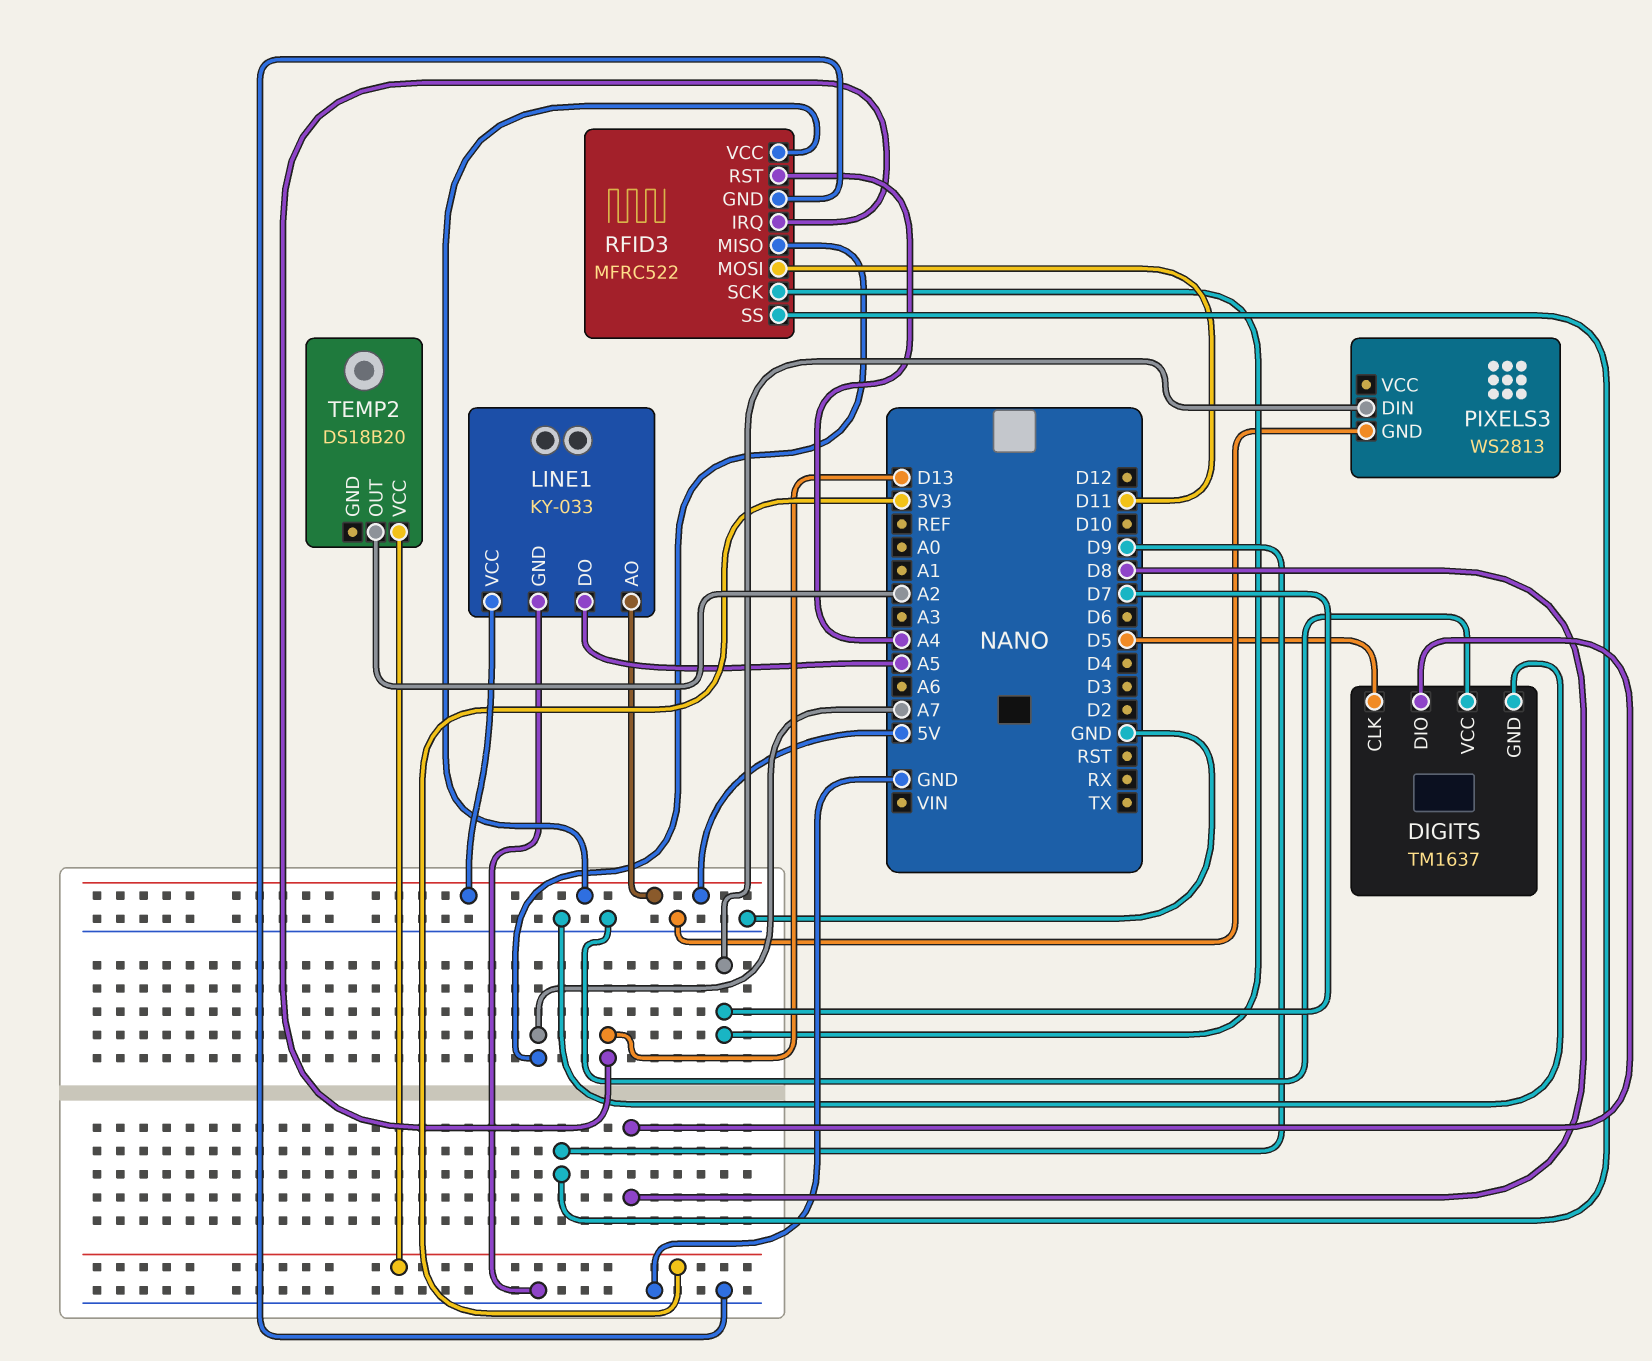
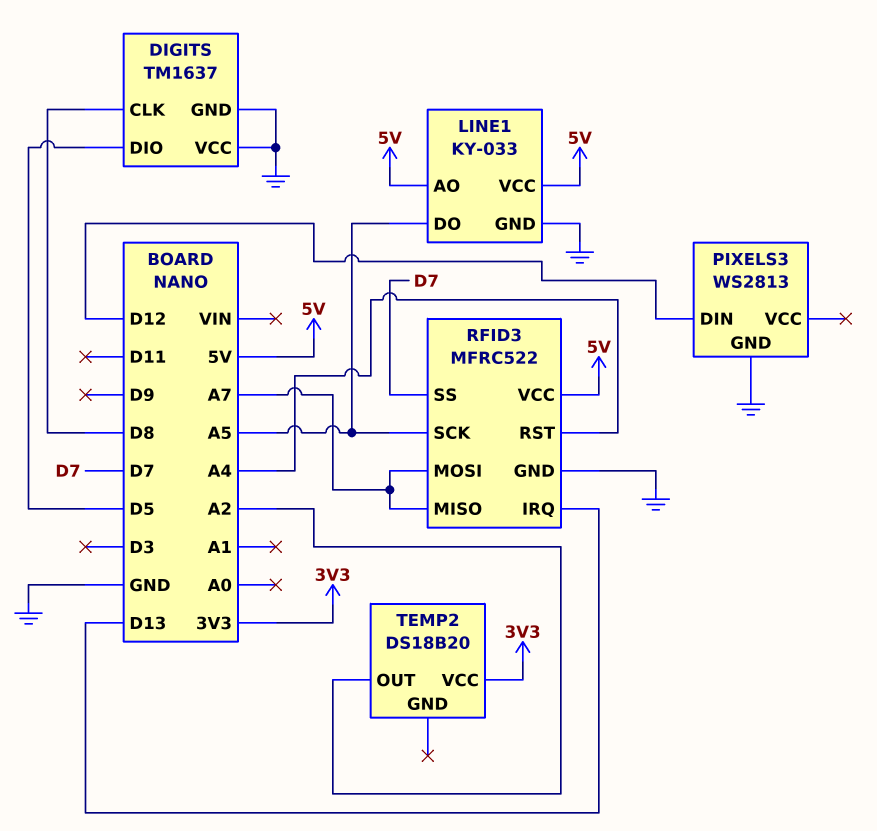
DIGITS pin CLK: D5 -> D8
DIGITS pin DIO: D8 -> D5
PIXELS3 pin DIN: D7 -> D12
RFID3 pin MOSI: D11 -> A7
RFID3 pin SCK: D7 -> A5
RFID3 pin SS: D9 -> D7

